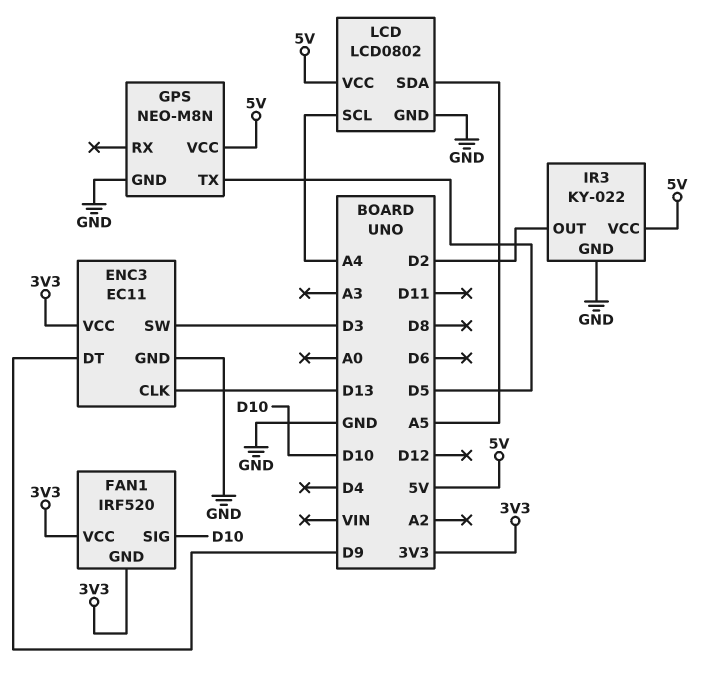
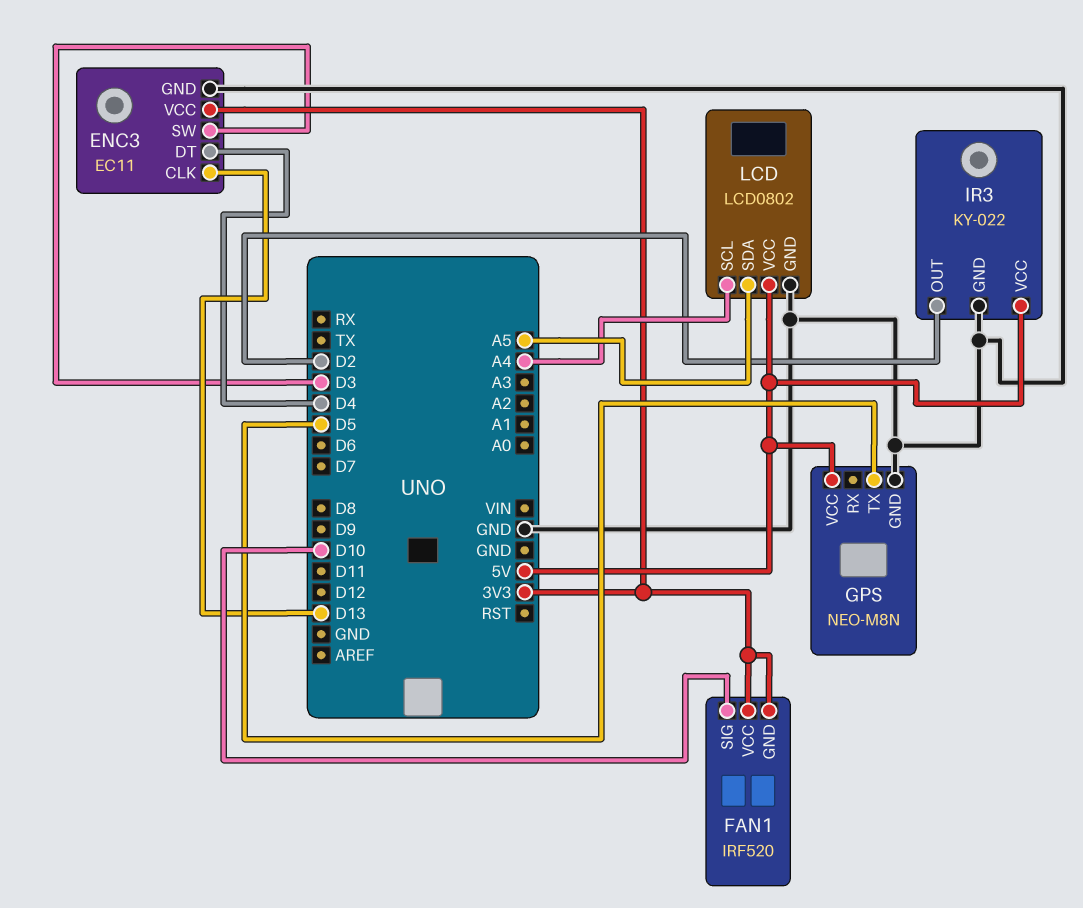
ENC3 pin DT: D9 -> D4

